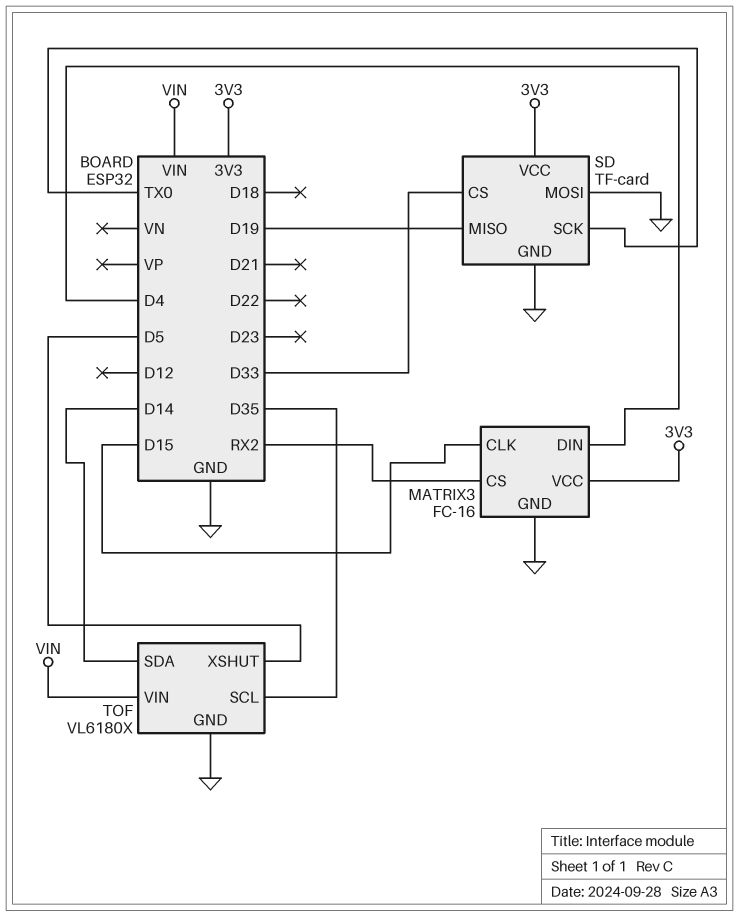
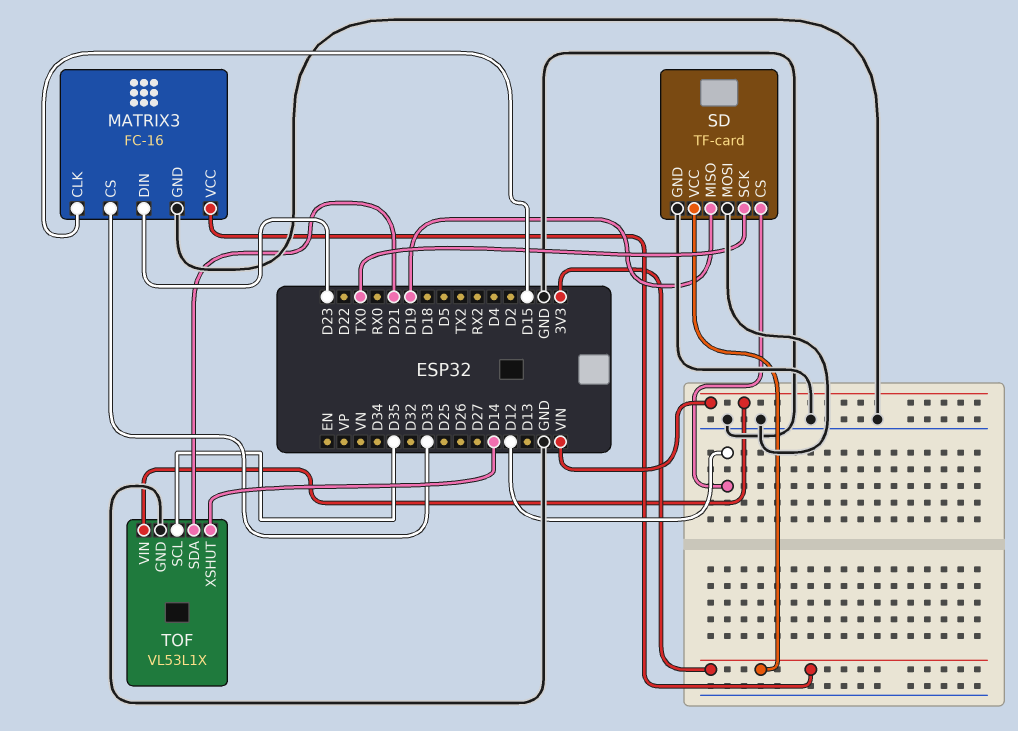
MATRIX3 pin CS: RX2 -> D33
MATRIX3 pin DIN: D4 -> D23
SD pin CS: D33 -> D12
TOF: VL6180X -> VL53L1X
TOF pin SDA: D14 -> D21
TOF pin XSHUT: D5 -> D14

